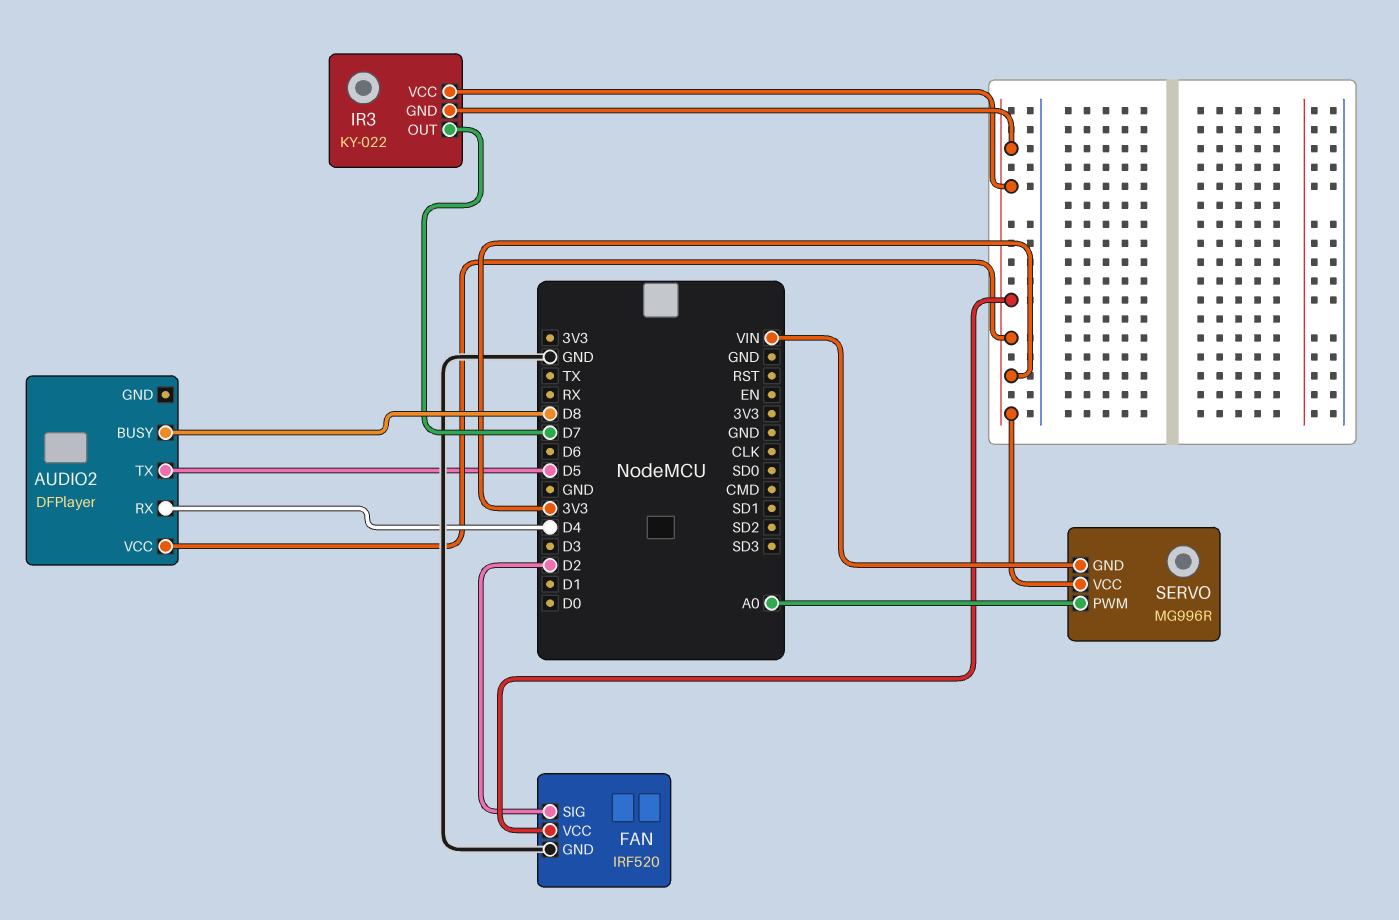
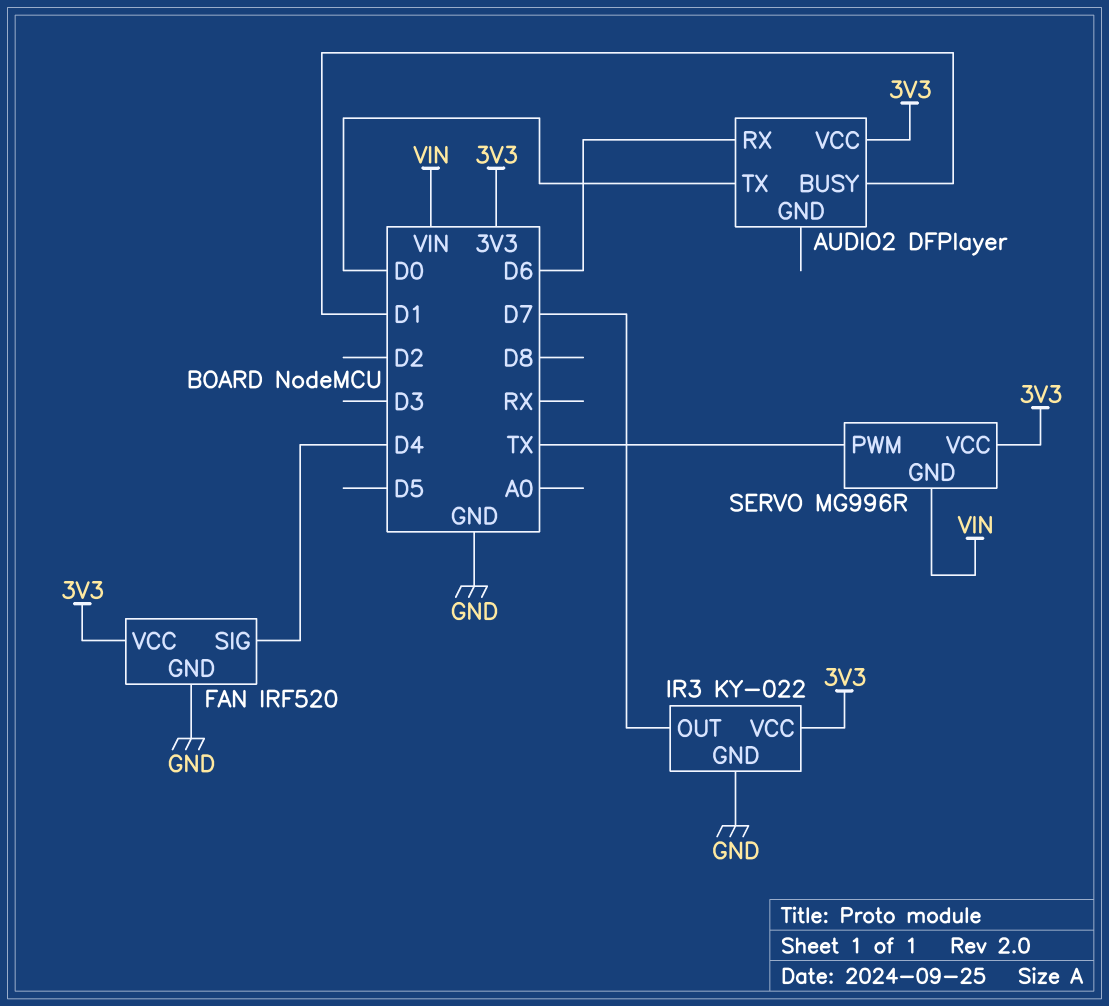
AUDIO2 pin BUSY: D8 -> D1
AUDIO2 pin RX: D4 -> D6
AUDIO2 pin TX: D5 -> D0
FAN pin SIG: D2 -> D4
IR3 pin GND: 3V3 -> GND
SERVO pin PWM: A0 -> TX

